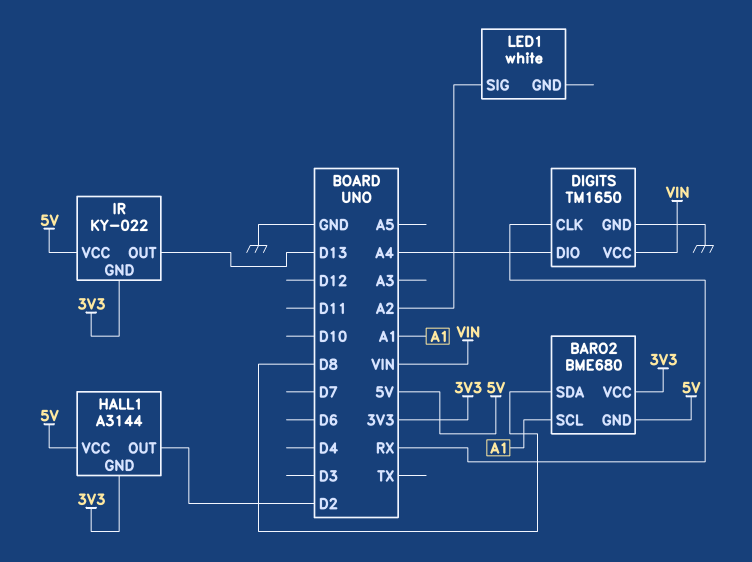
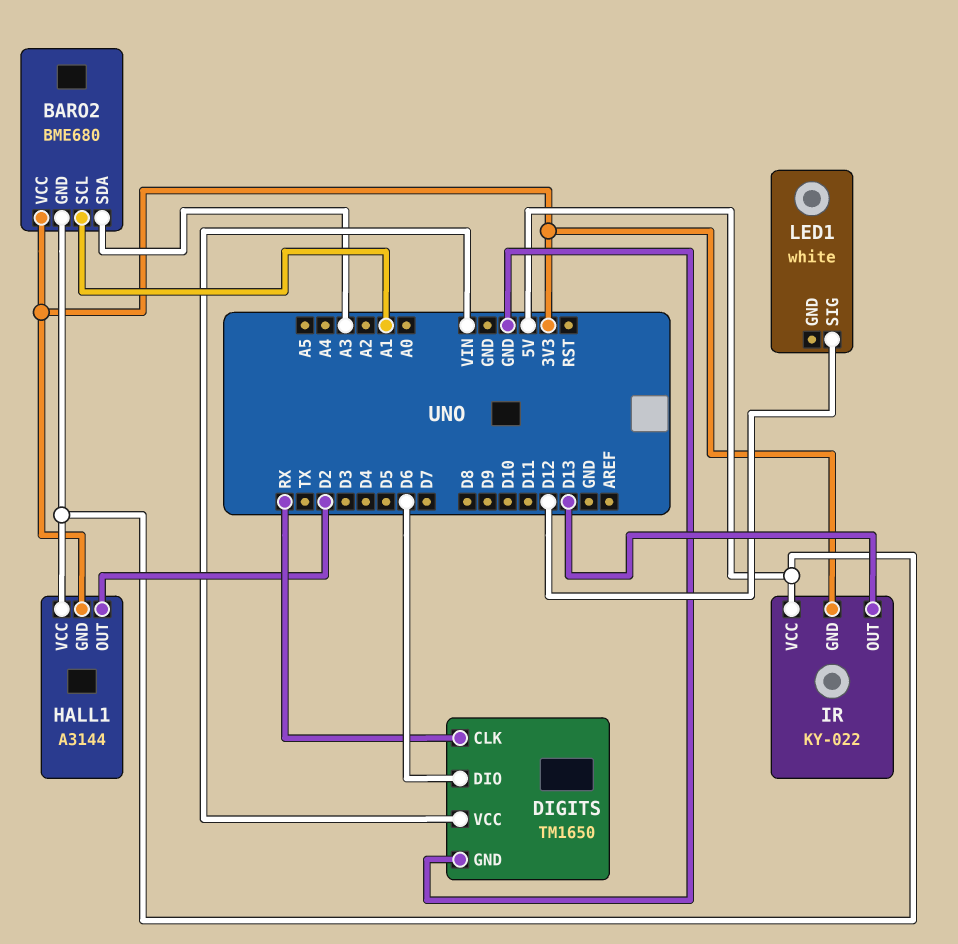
BARO2 pin SDA: D8 -> A3
DIGITS pin DIO: A4 -> D6
LED1 pin SIG: A2 -> D12

